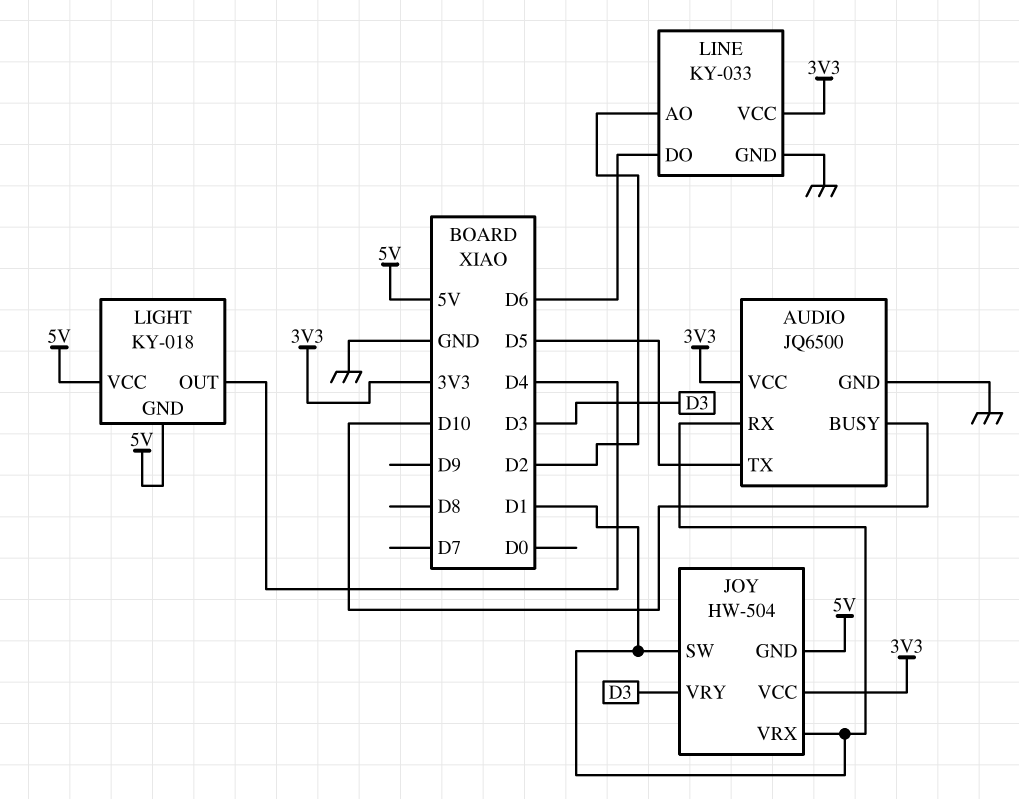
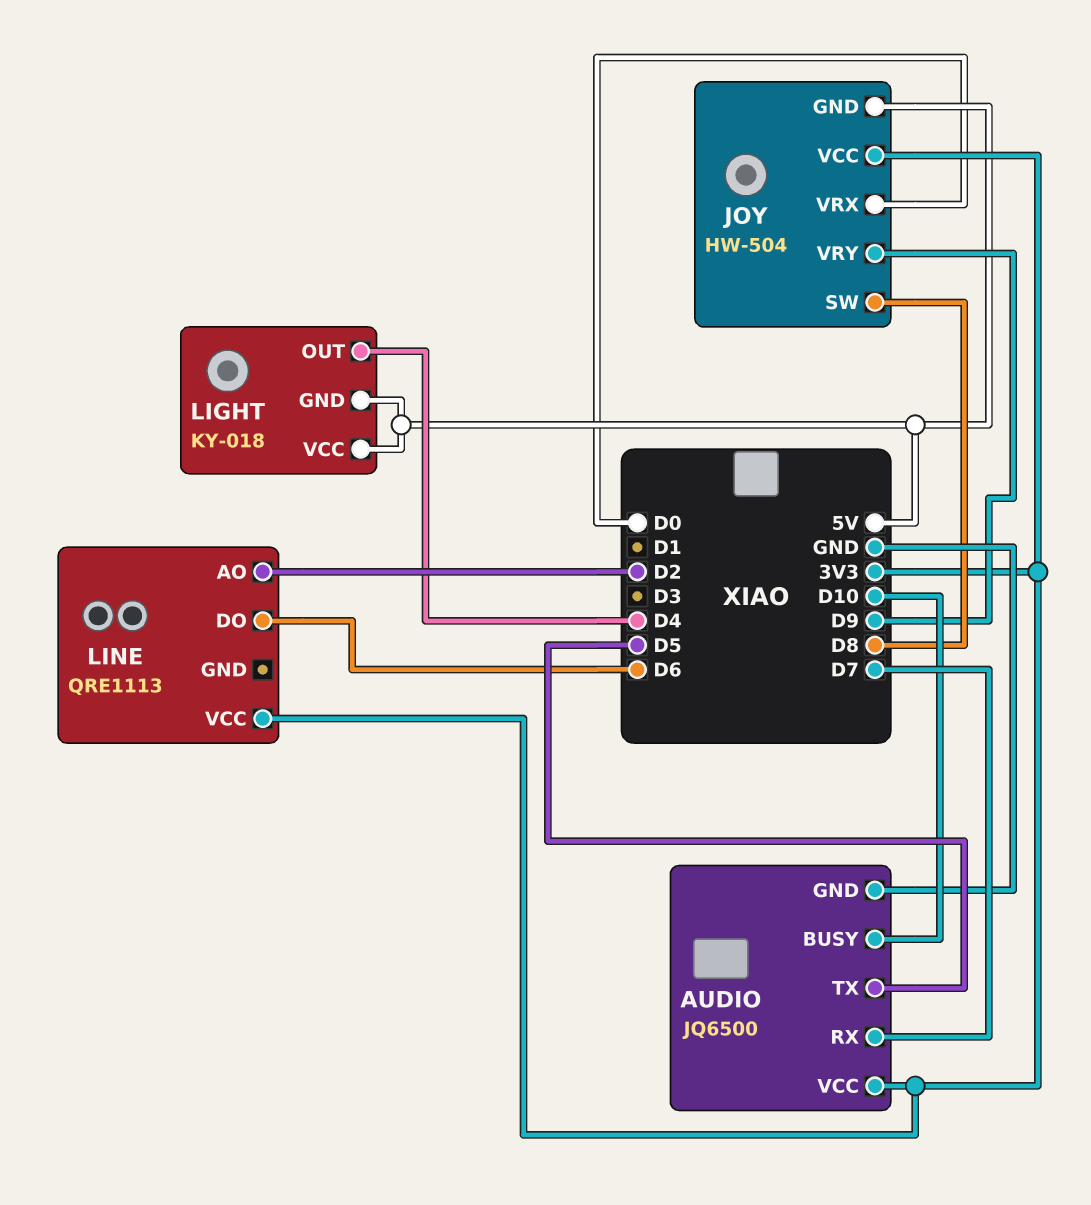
AUDIO pin RX: D1 -> D7
JOY pin SW: D1 -> D8
JOY pin VRX: D1 -> D0
JOY pin VRY: D3 -> D9
LINE: KY-033 -> QRE1113
LINE pin GND: GND -> none

